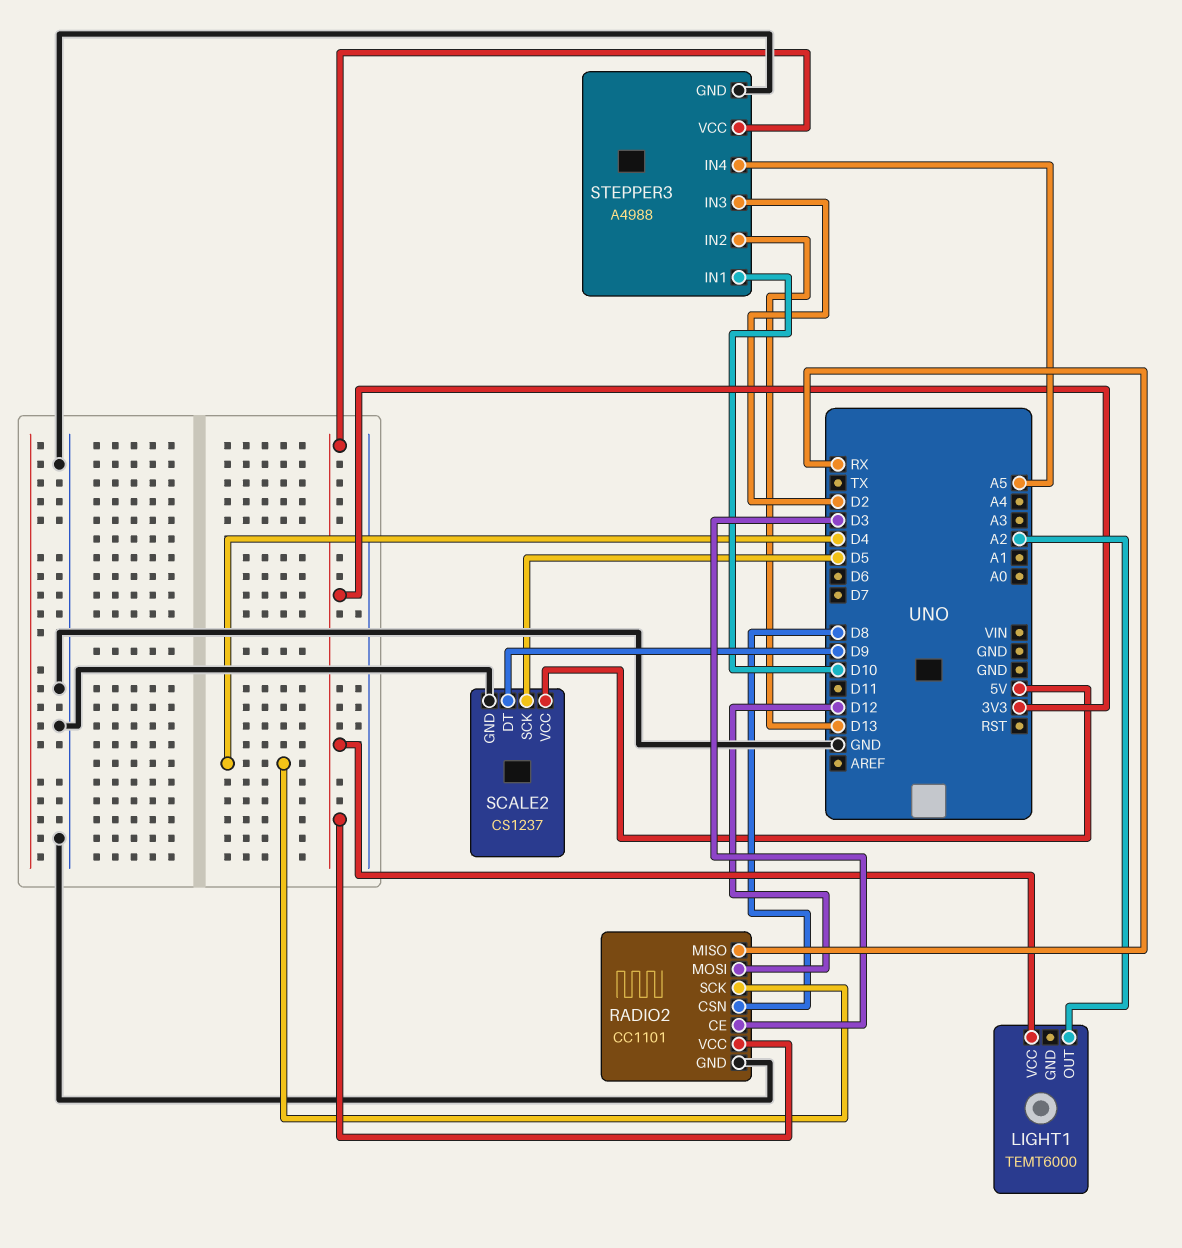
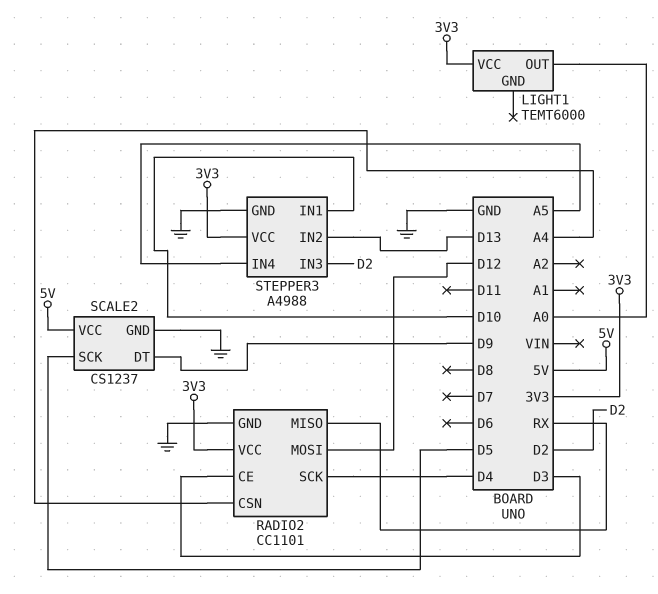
LIGHT1 pin OUT: A2 -> A0
RADIO2 pin CSN: D8 -> A4

